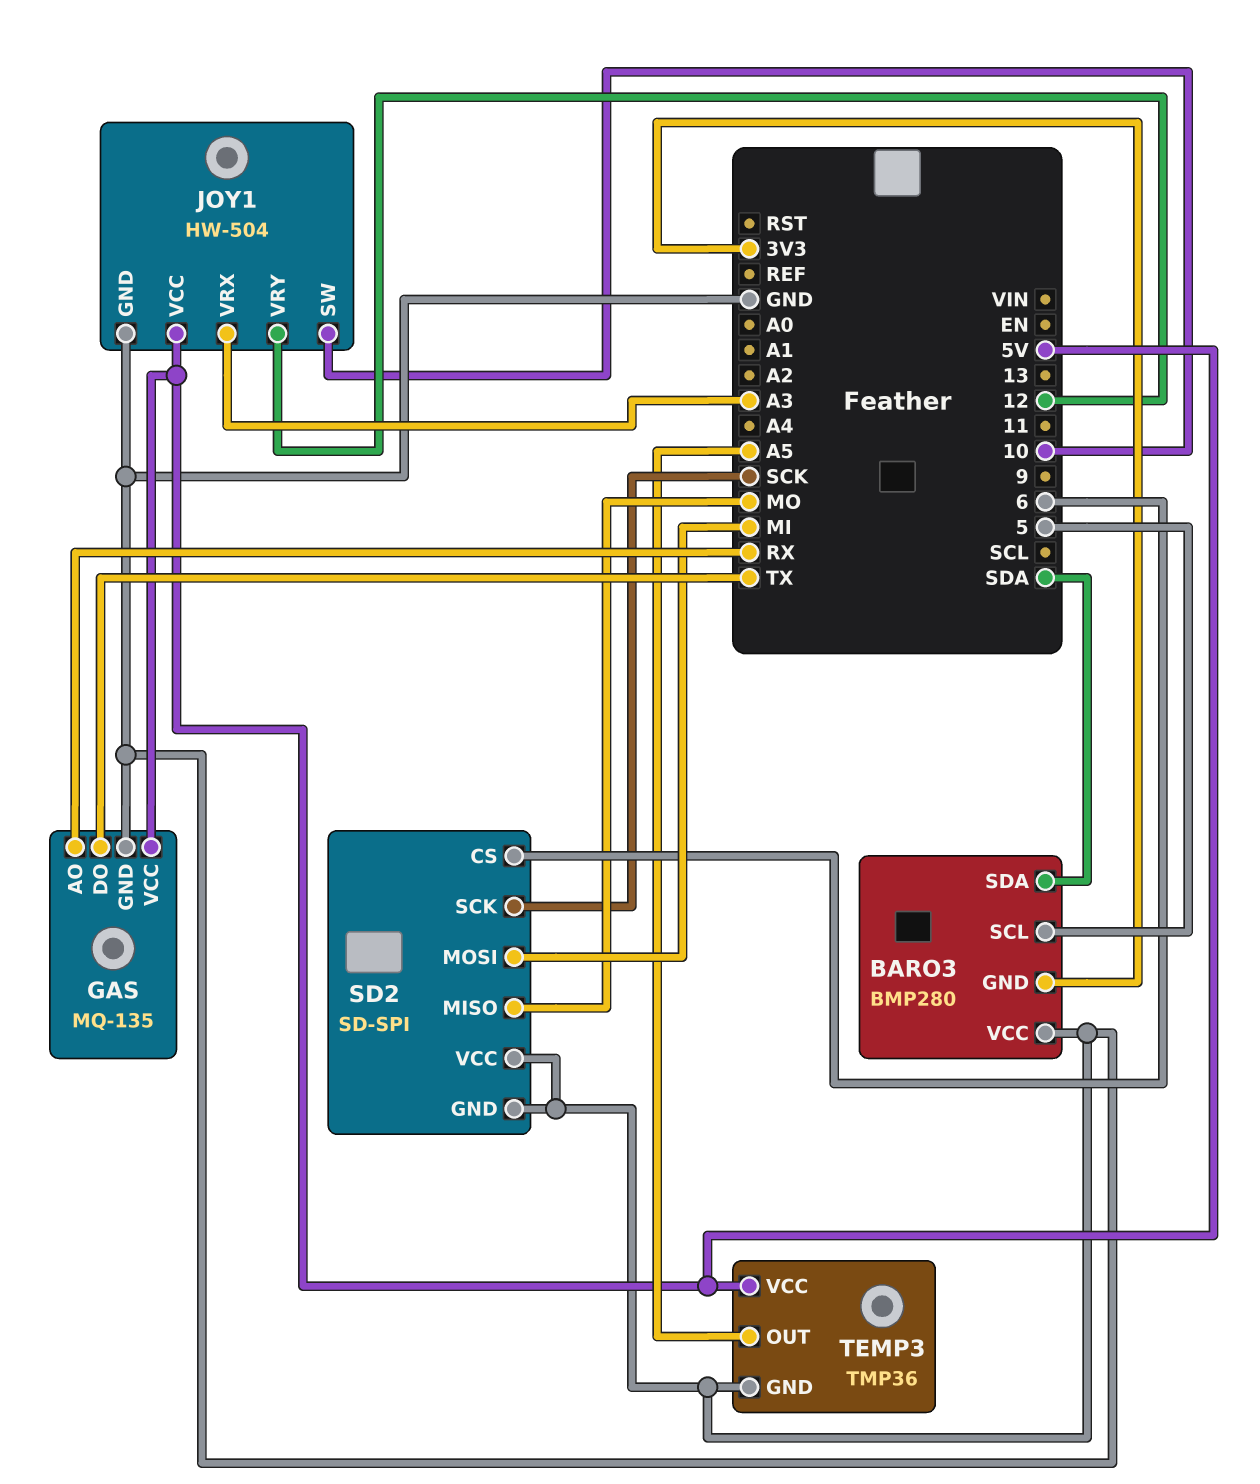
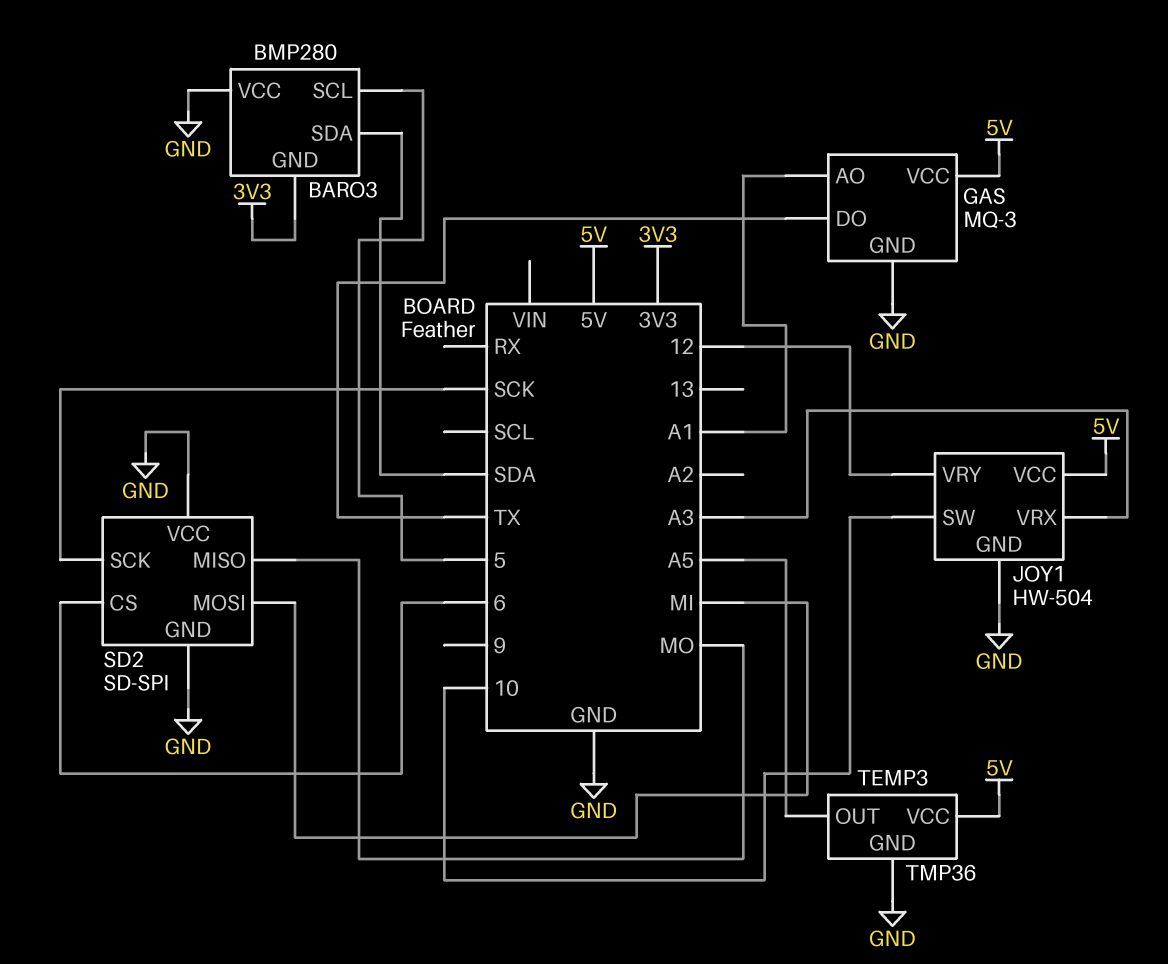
GAS: MQ-135 -> MQ-3
GAS pin AO: RX -> A1

